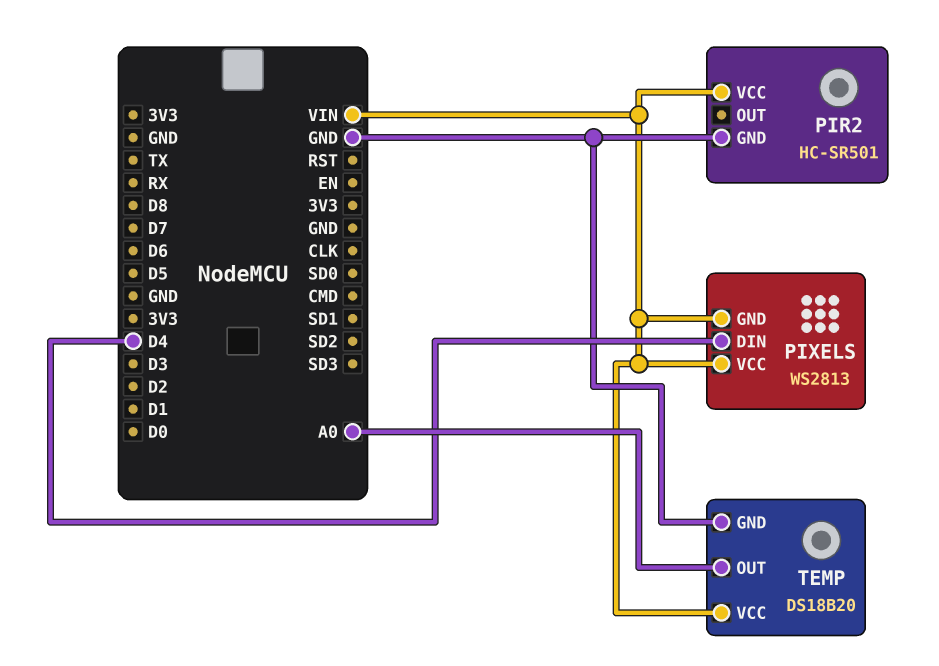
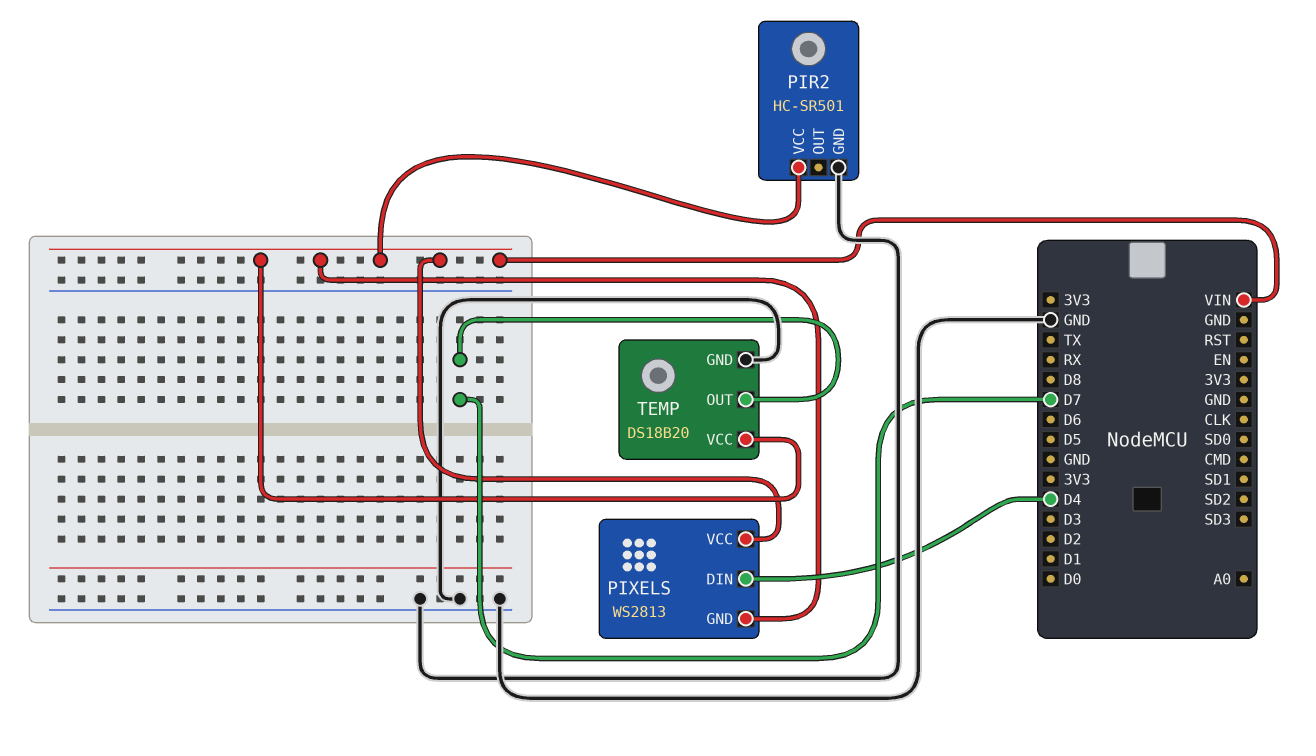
TEMP pin OUT: A0 -> D7

